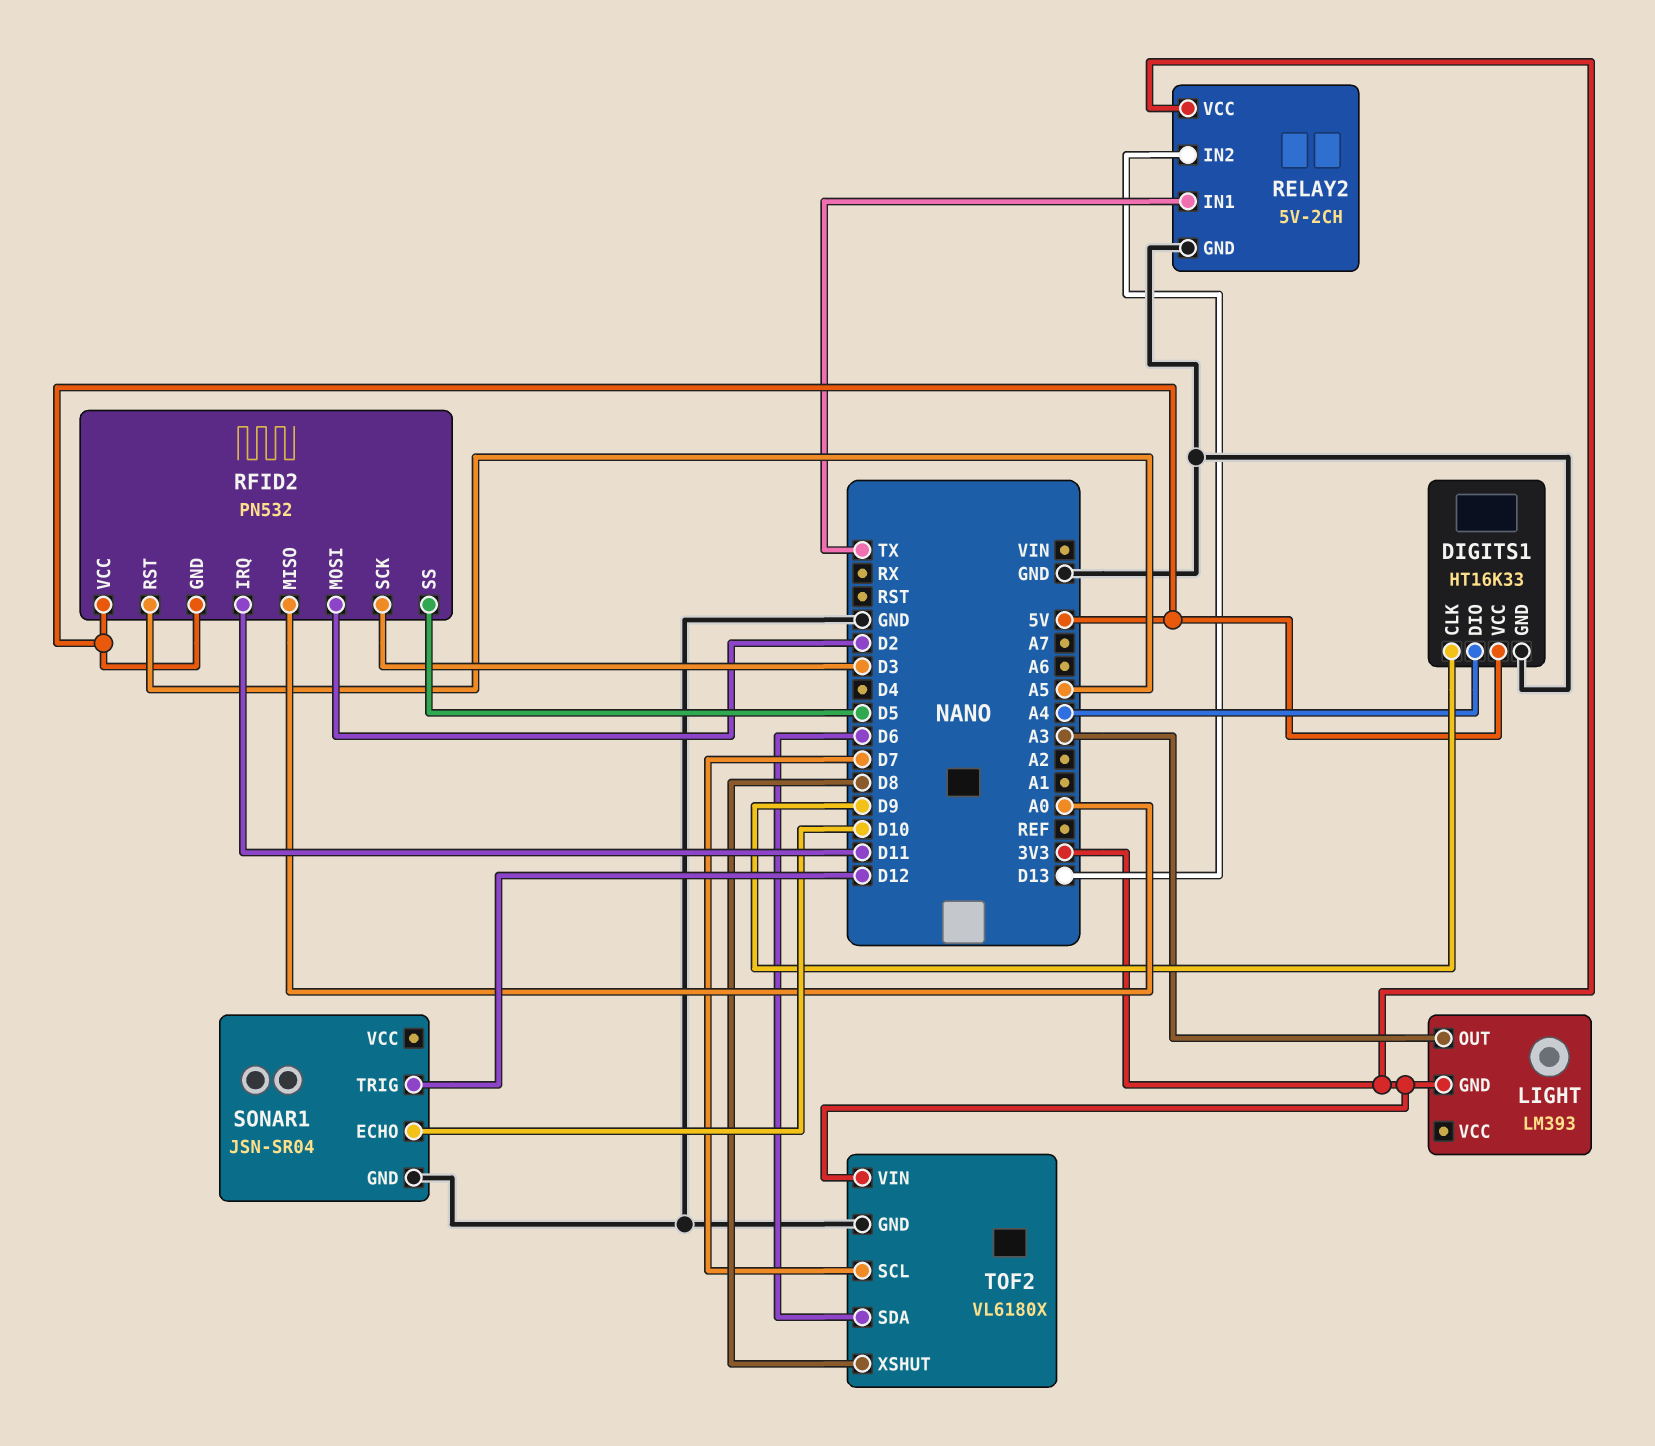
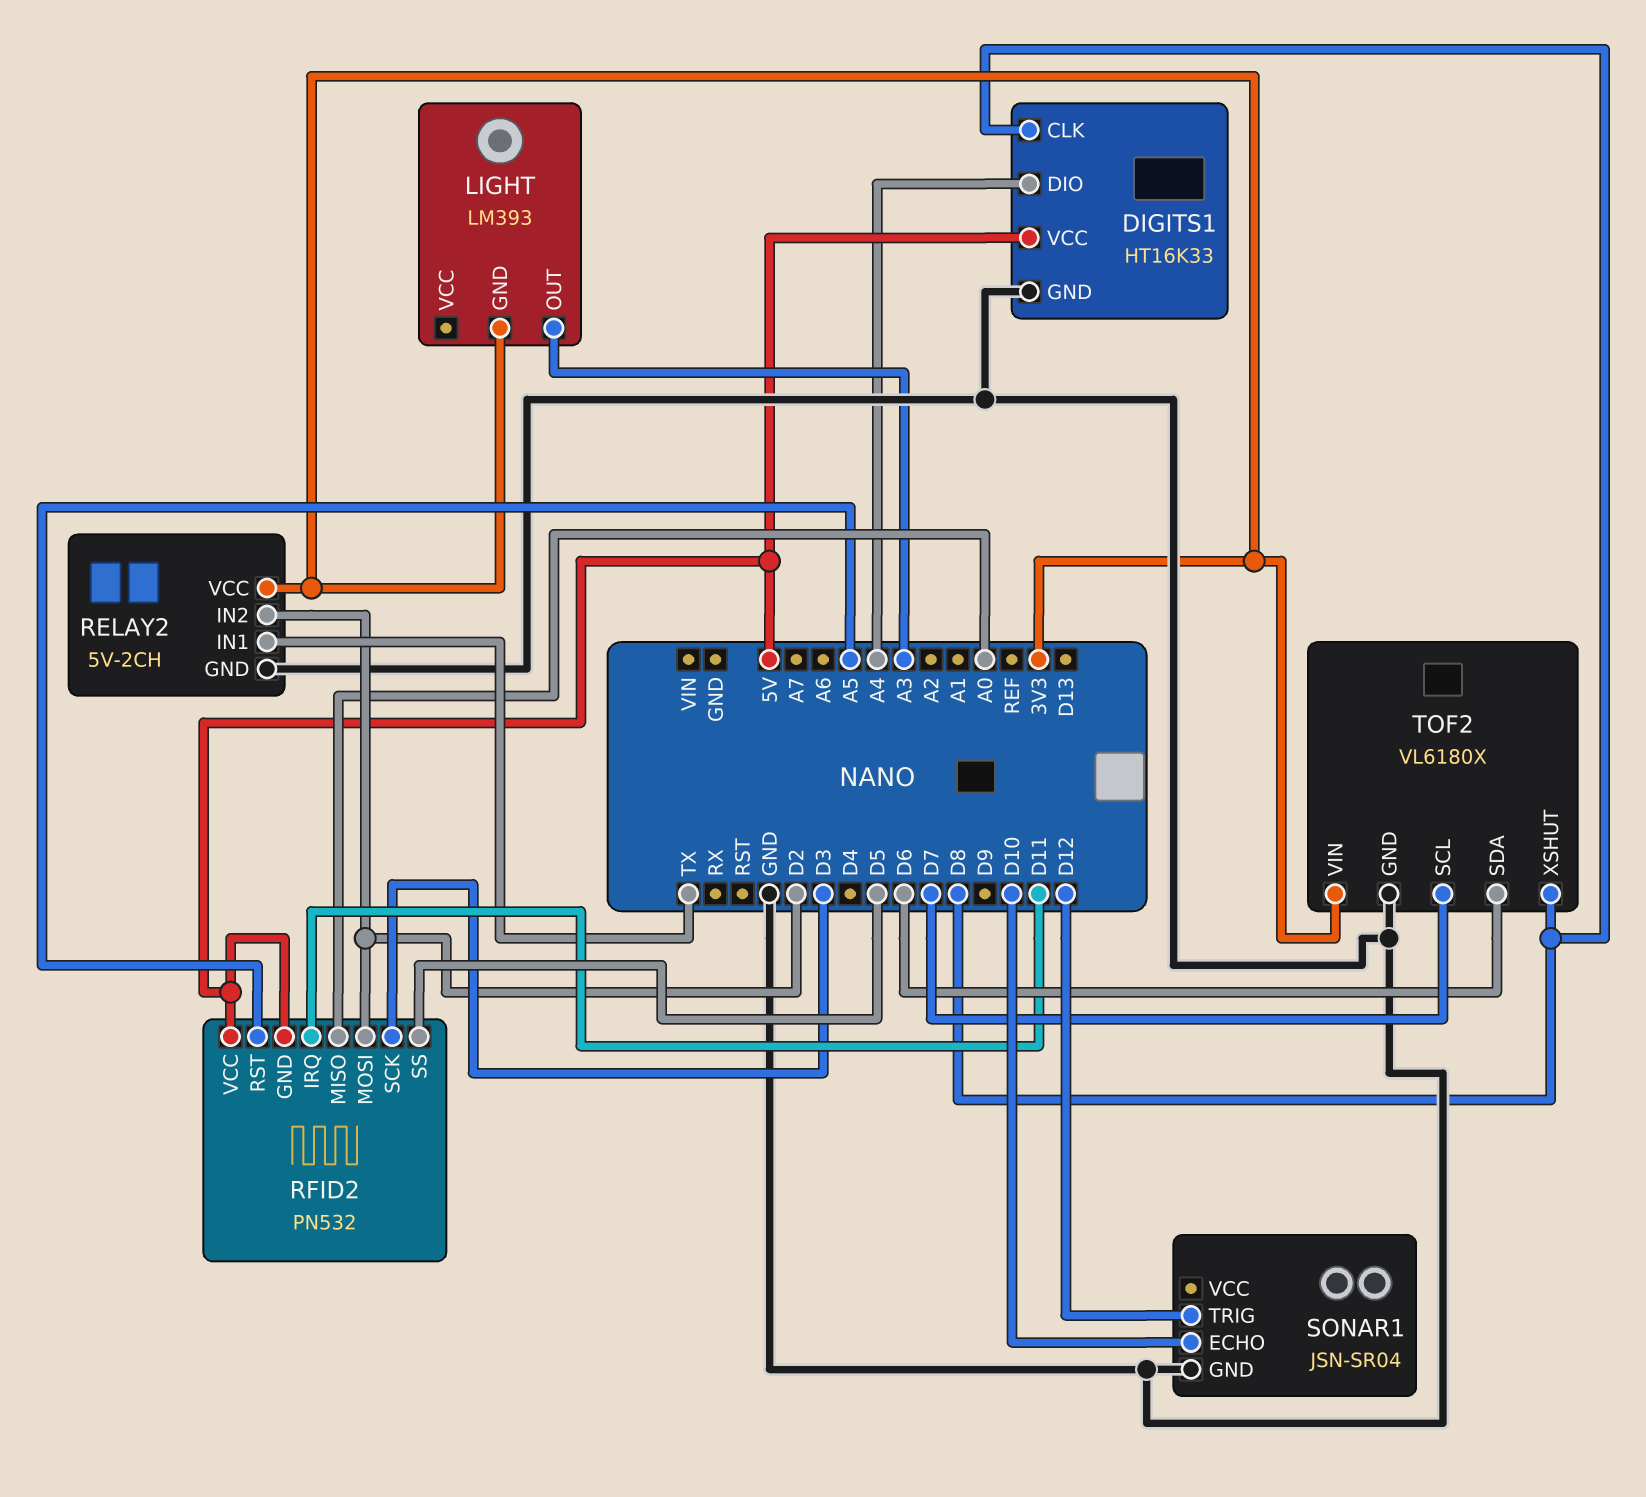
DIGITS1 pin CLK: D9 -> D8
RELAY2 pin IN2: D13 -> D2

